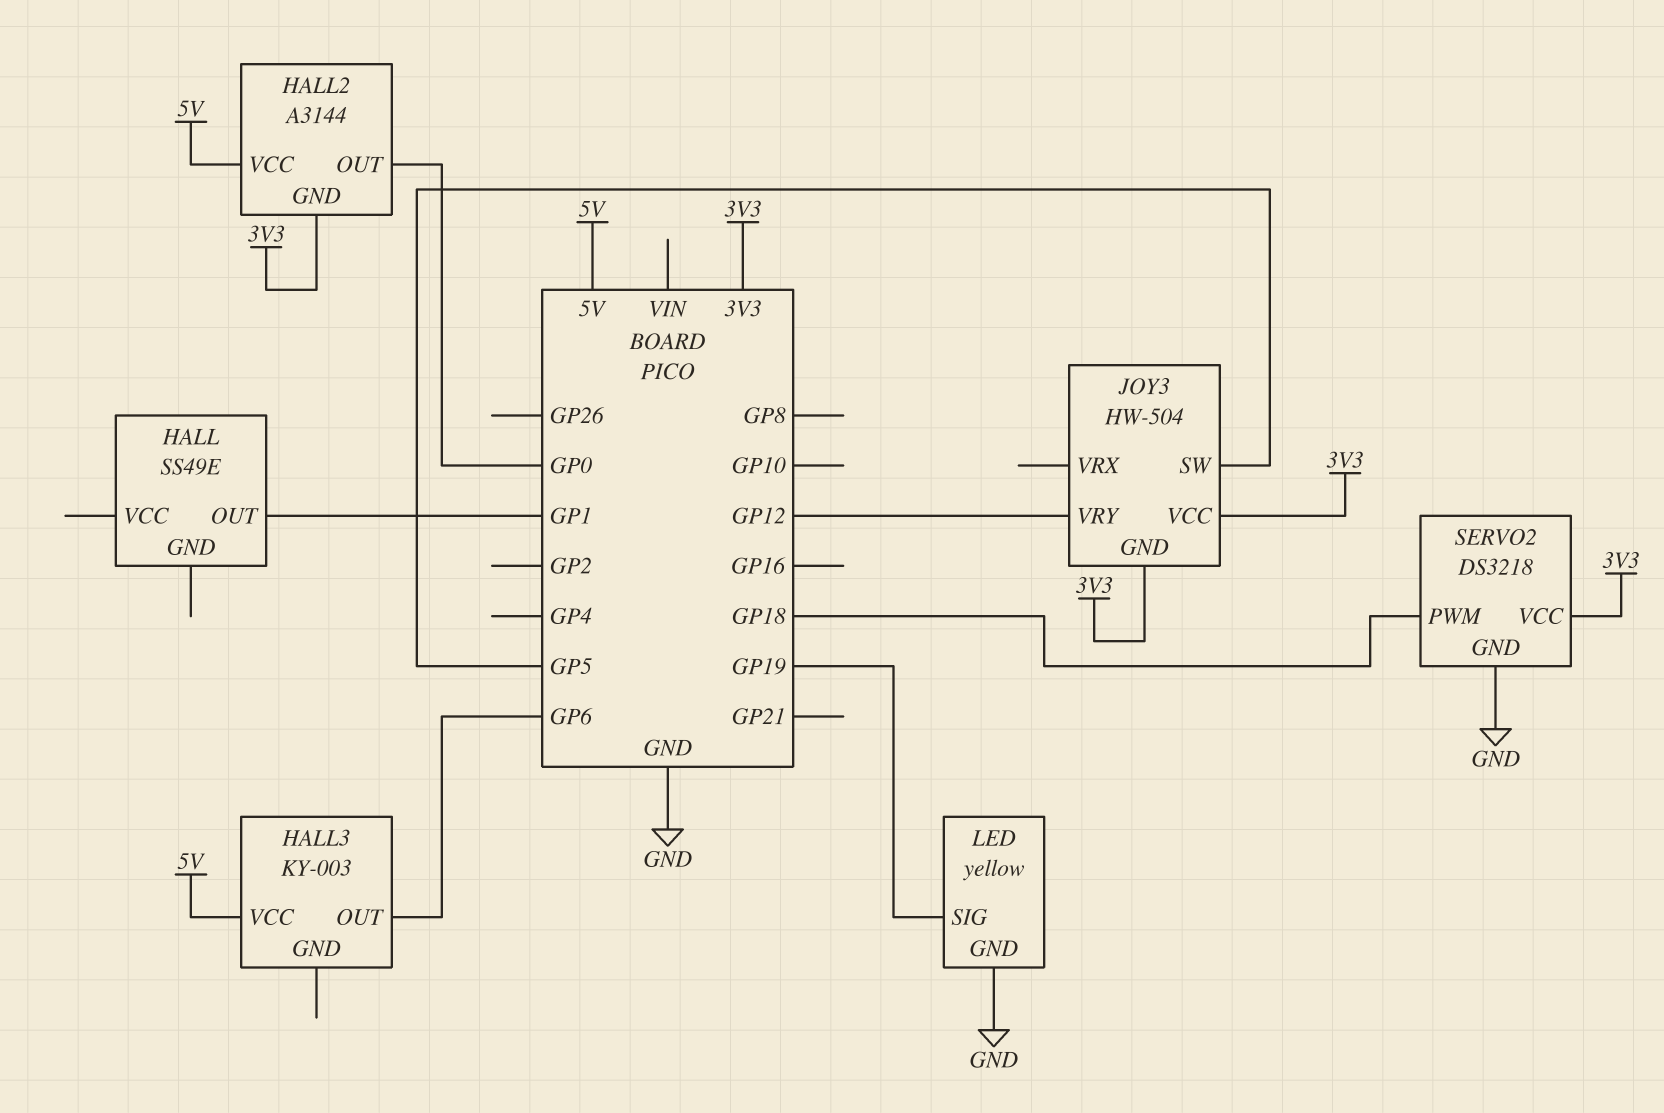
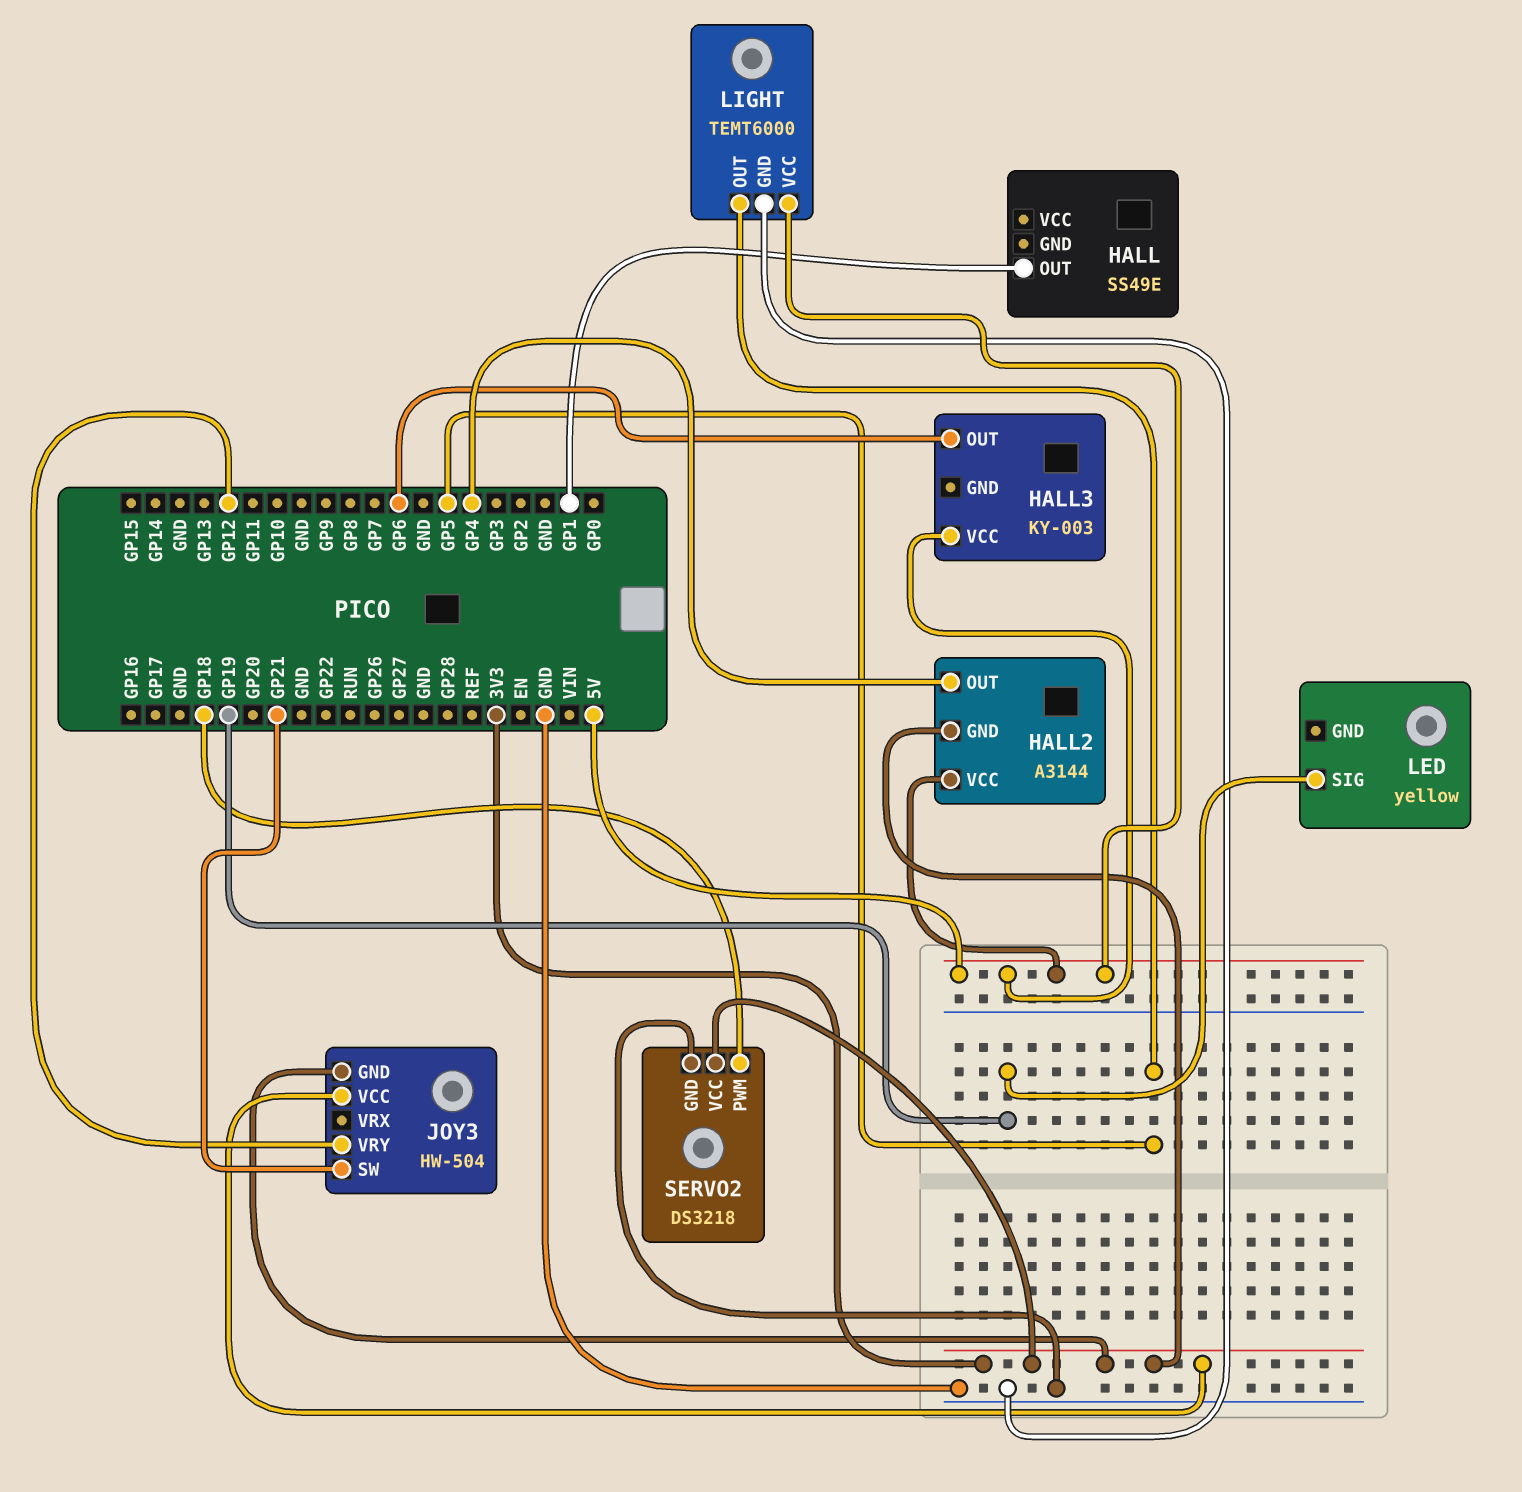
HALL2 pin OUT: GP0 -> GP4
JOY3 pin SW: GP5 -> GP21
LED pin GND: GND -> none
LIGHT: none -> TEMT6000
LIGHT pin GND: none -> GND
LIGHT pin OUT: none -> GP5
LIGHT pin VCC: none -> 5V

